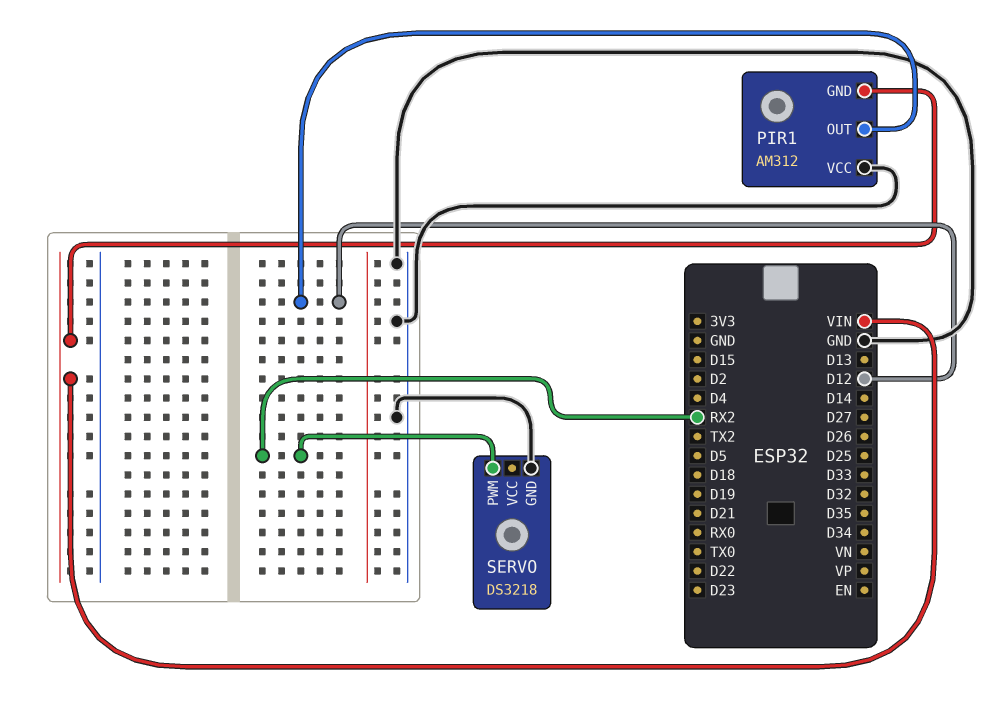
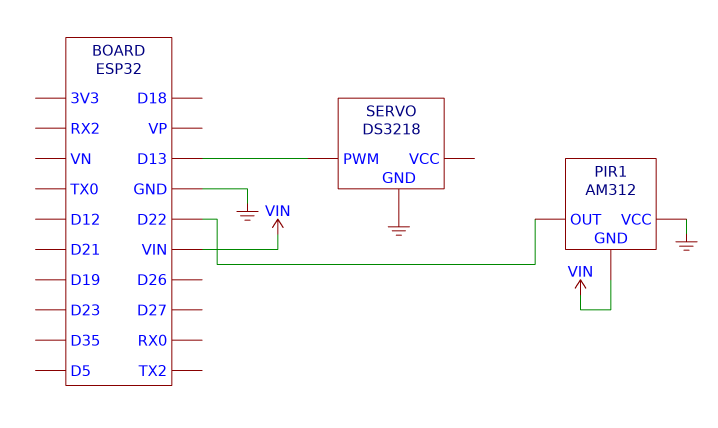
PIR1 pin OUT: D12 -> D22
SERVO pin PWM: RX2 -> D13

